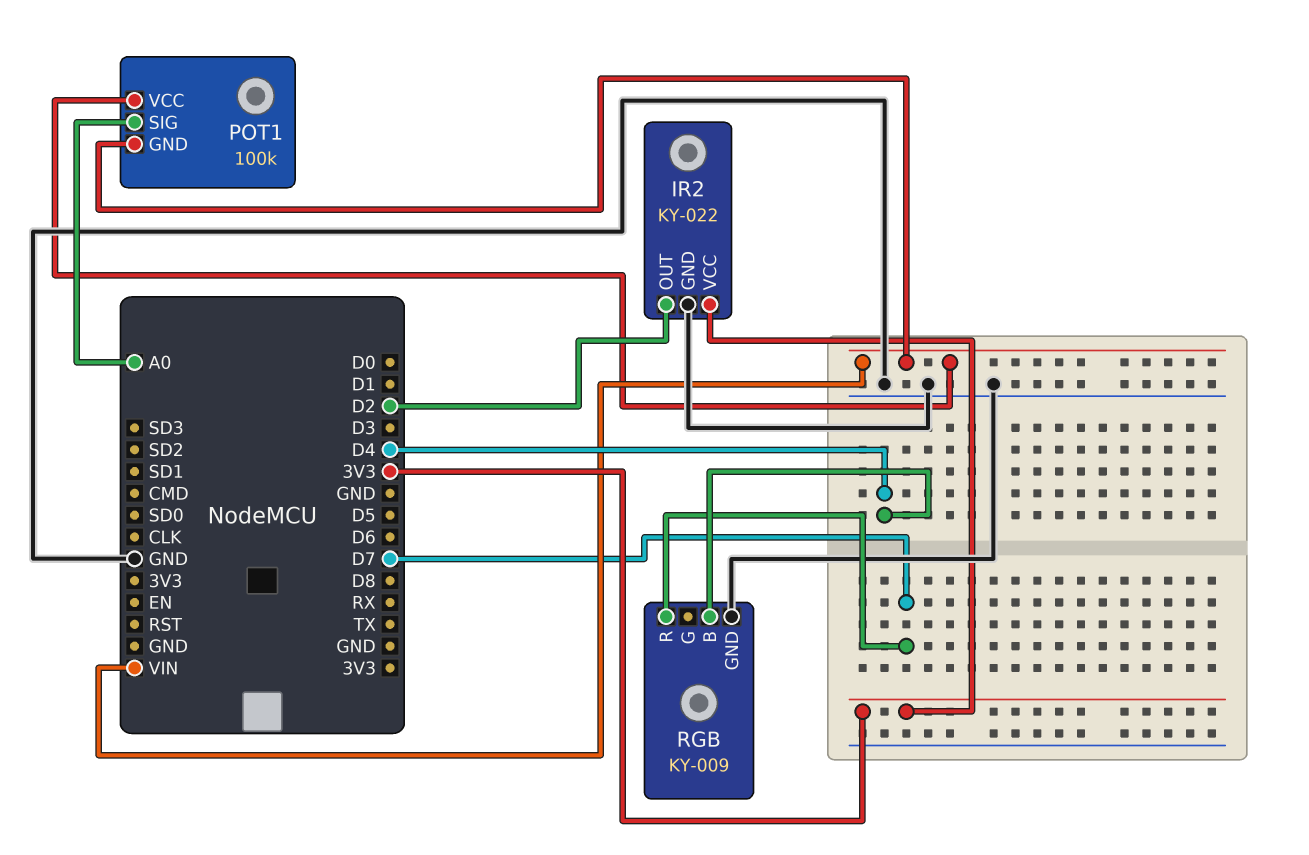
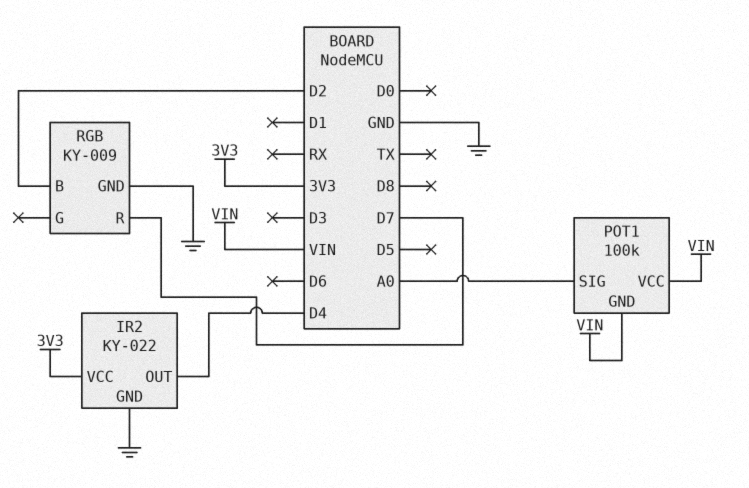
IR2 pin OUT: D2 -> D4
RGB pin B: D4 -> D2

